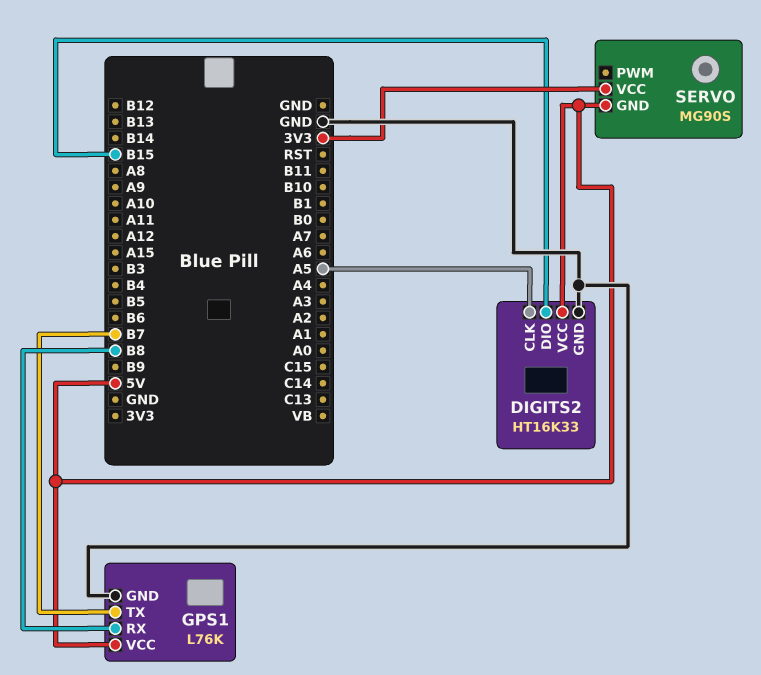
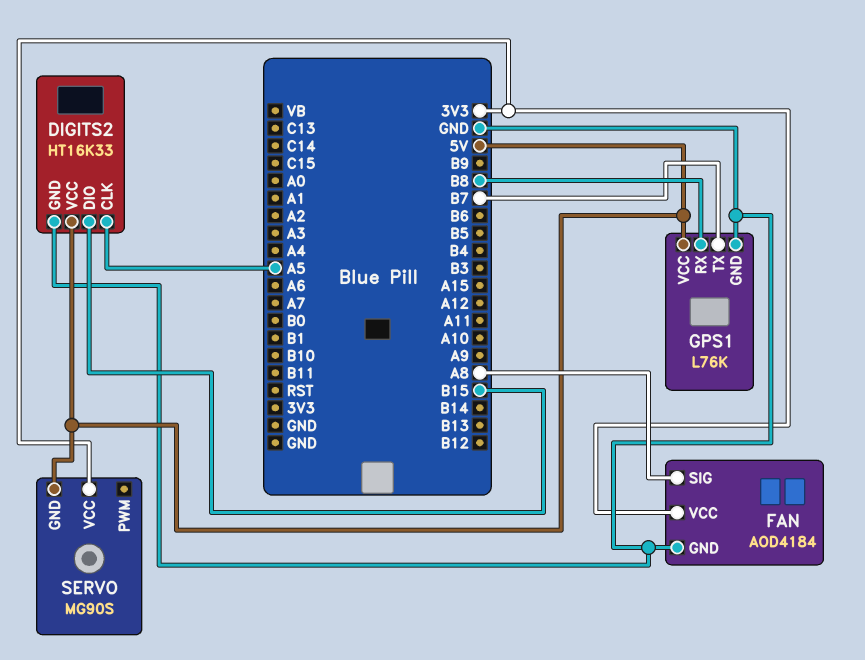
FAN: none -> AOD4184
FAN pin GND: none -> GND
FAN pin SIG: none -> A8
FAN pin VCC: none -> 3V3

